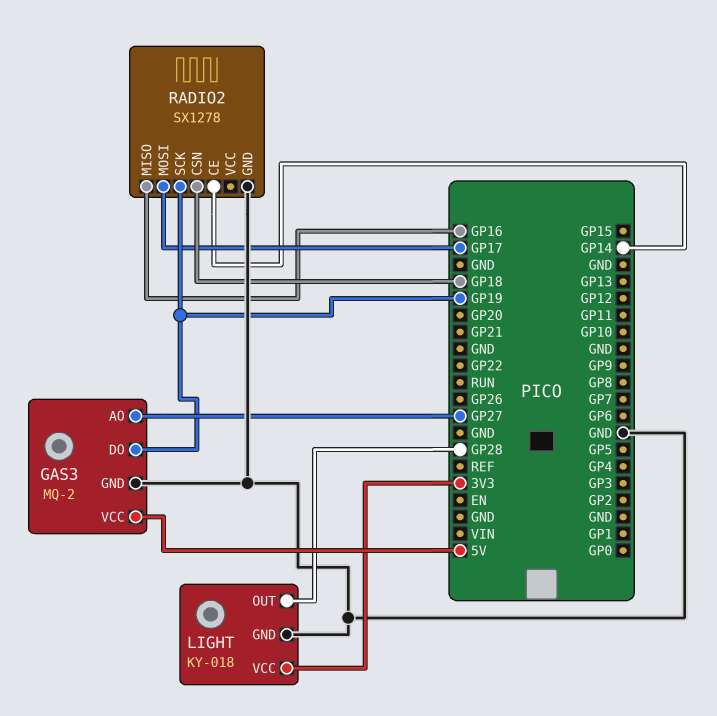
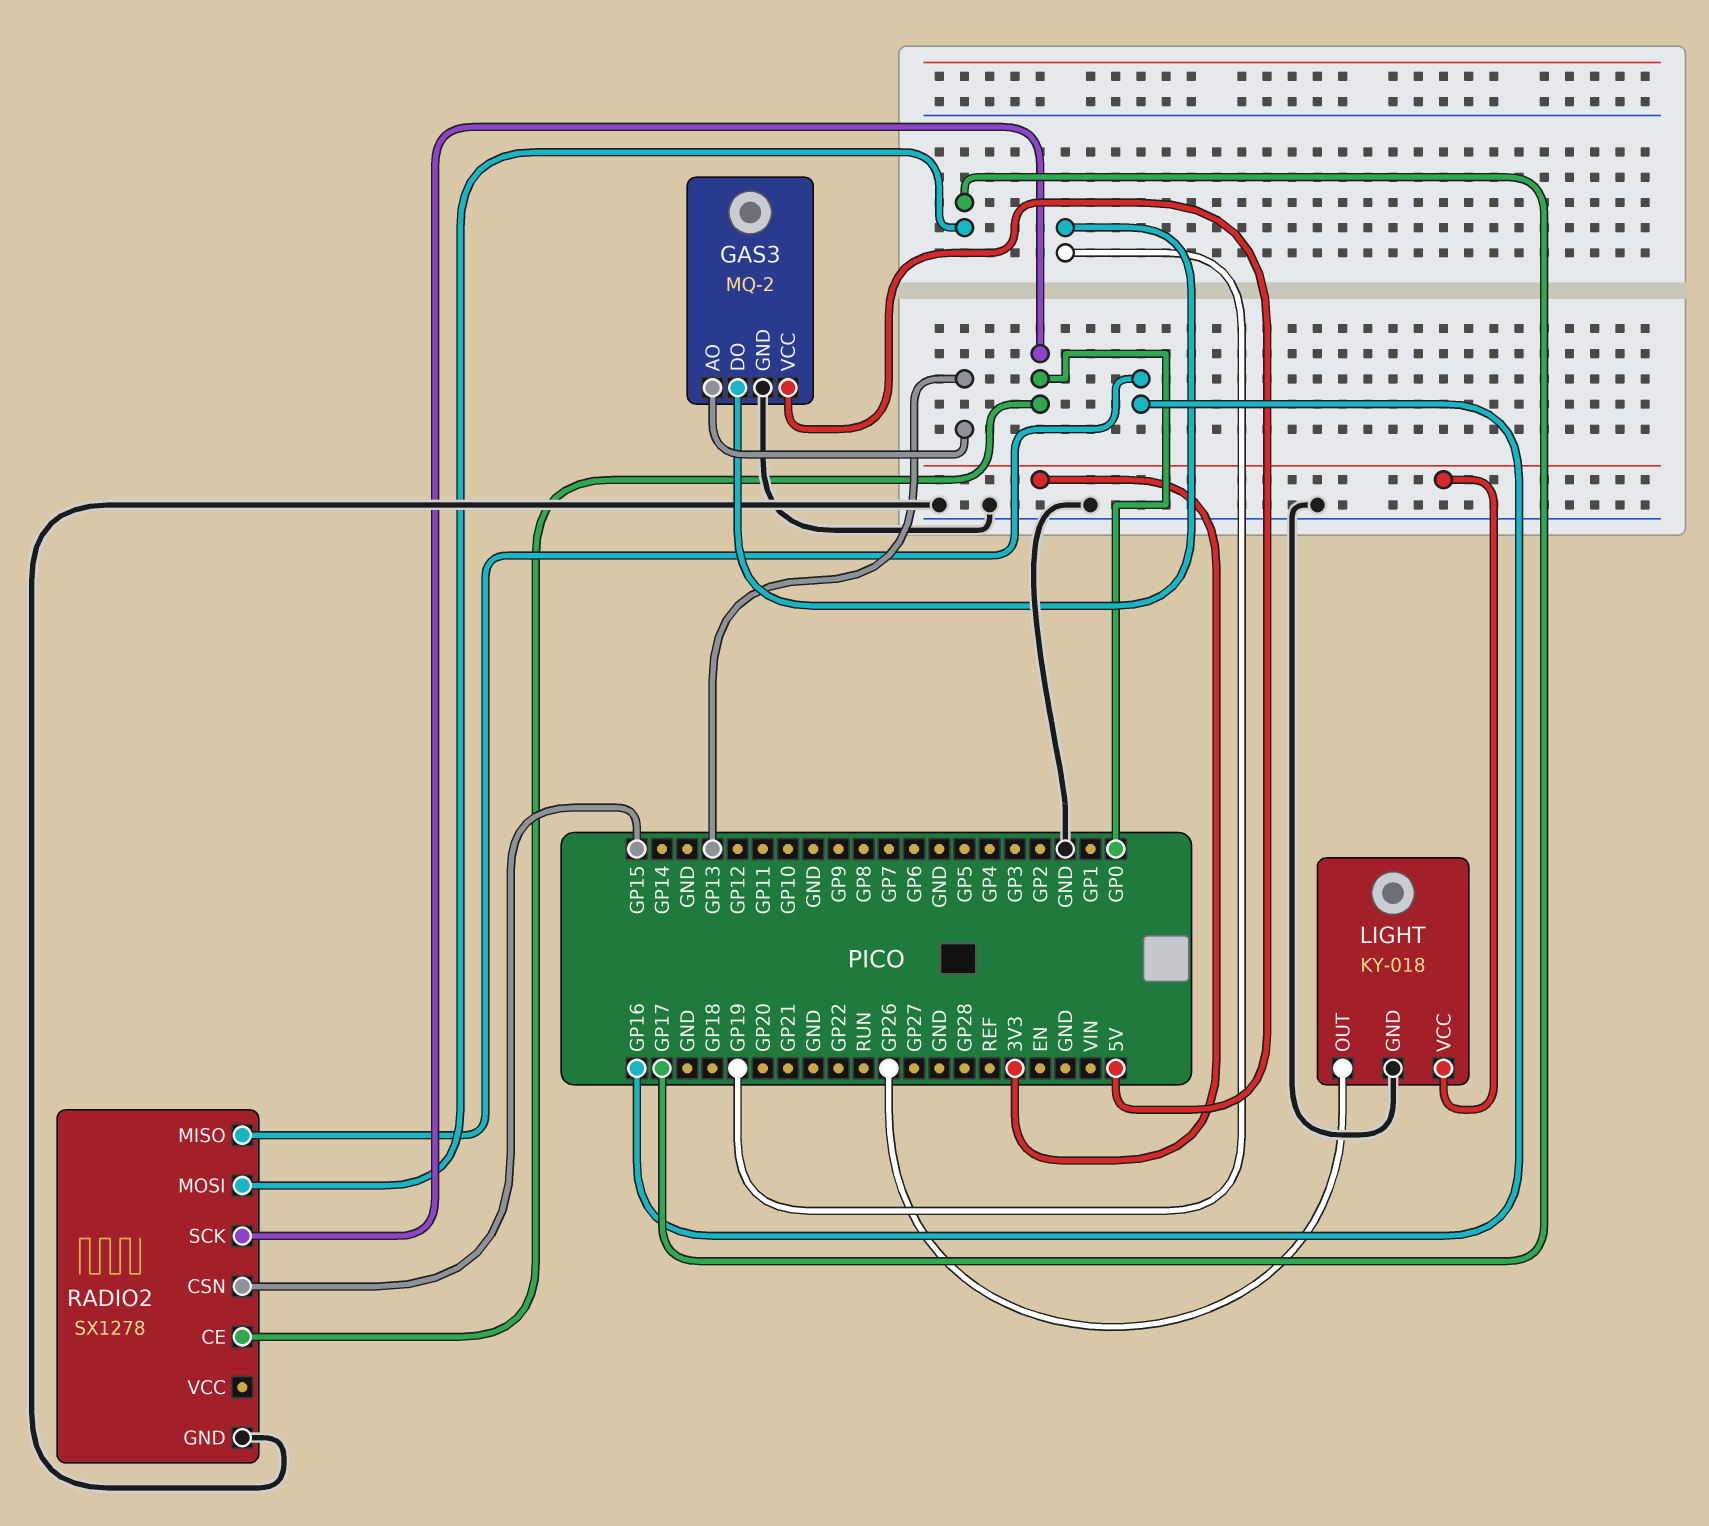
GAS3 pin AO: GP27 -> GP13
LIGHT pin OUT: GP28 -> GP26
RADIO2 pin CE: GP14 -> GP0
RADIO2 pin CSN: GP18 -> GP15
RADIO2 pin SCK: GP19 -> GP0

